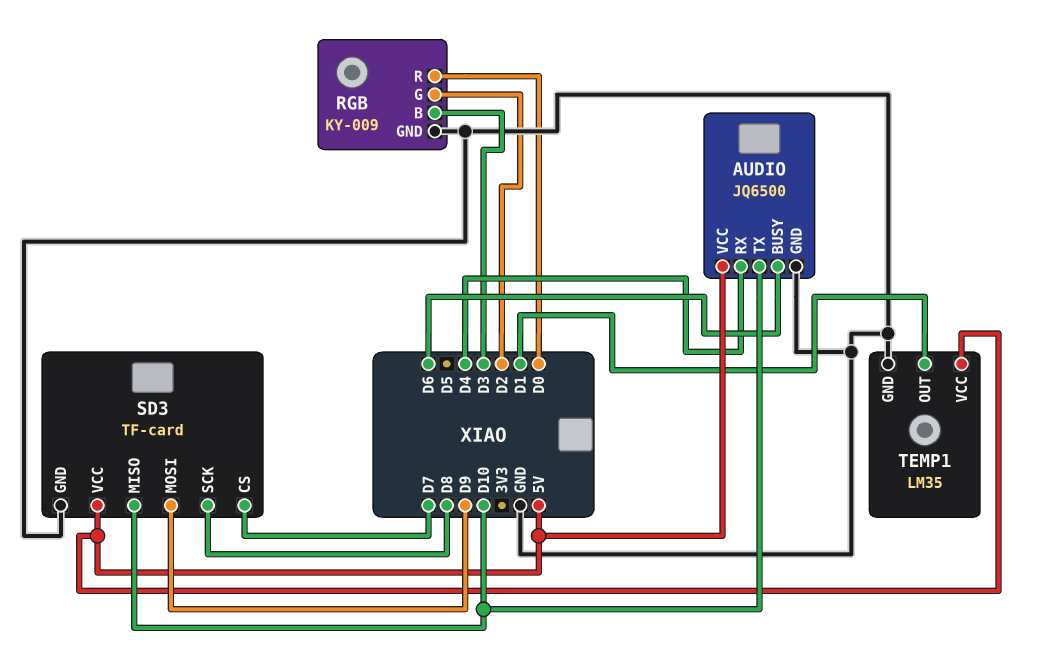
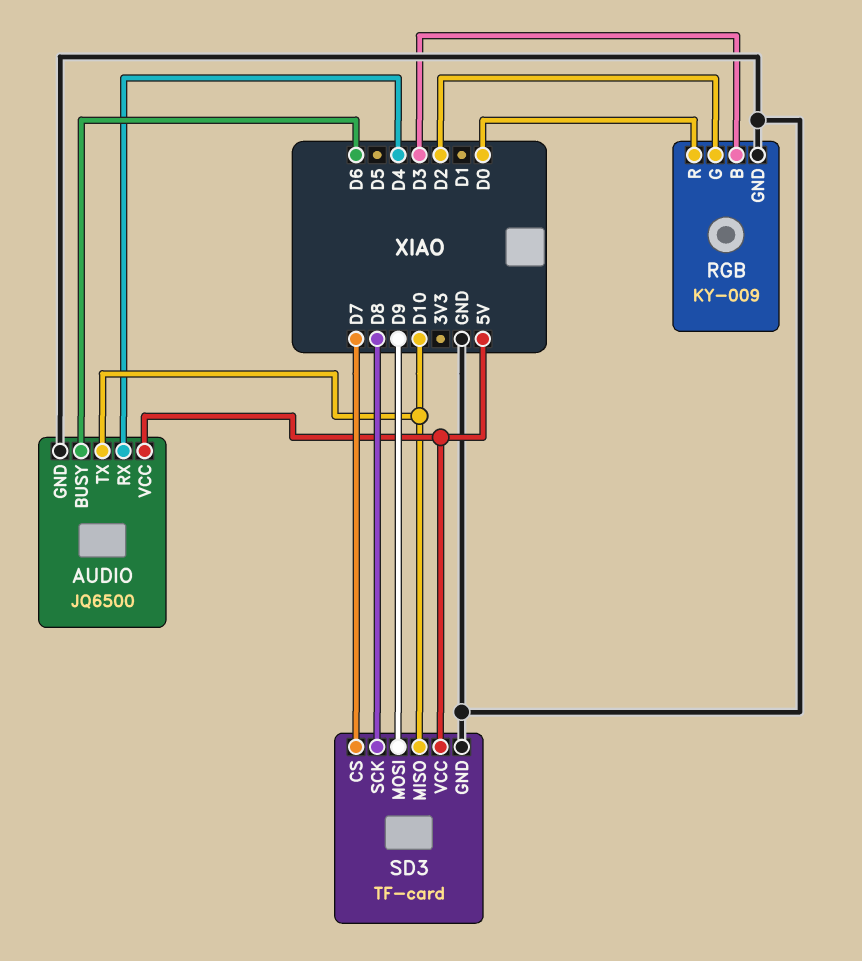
TEMP1: LM35 -> none
TEMP1 pin GND: GND -> none
TEMP1 pin OUT: D1 -> none
TEMP1 pin VCC: 5V -> none

